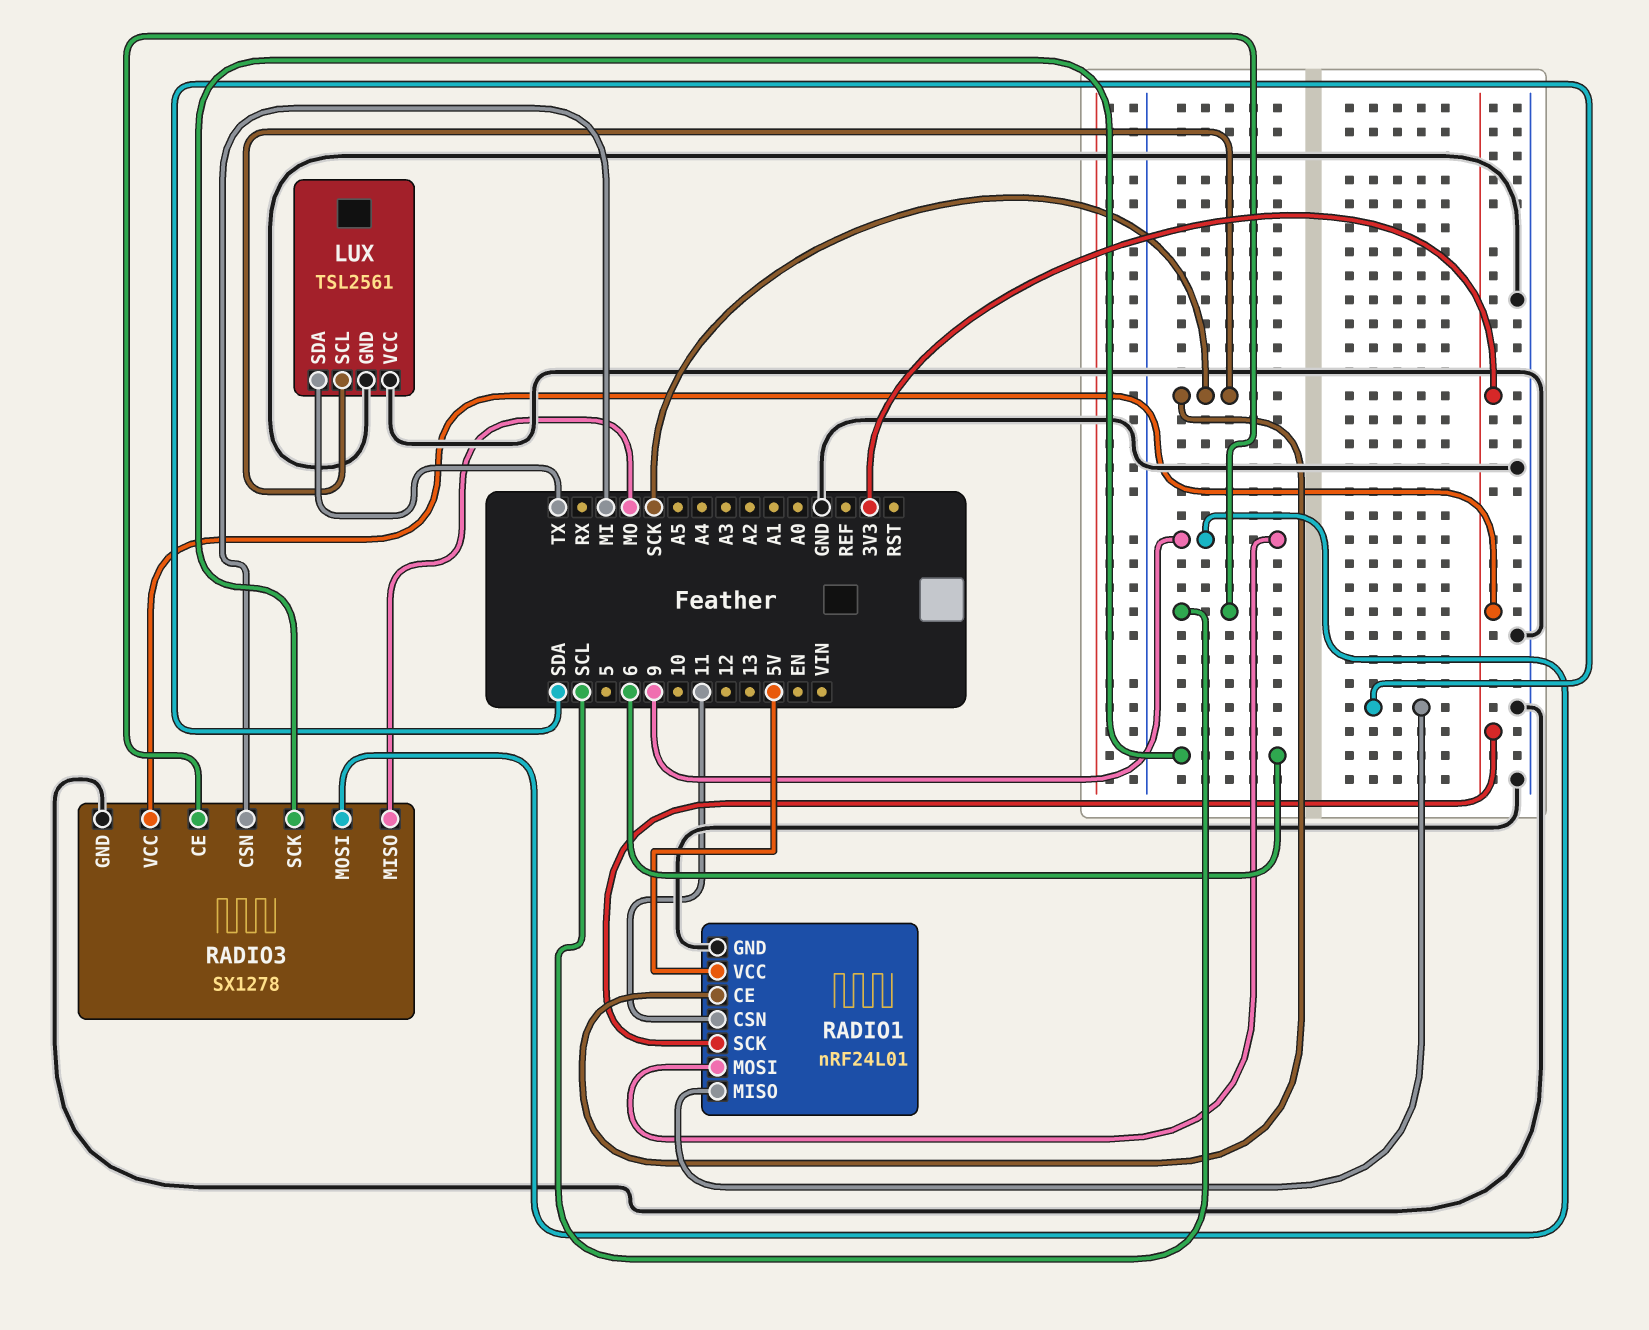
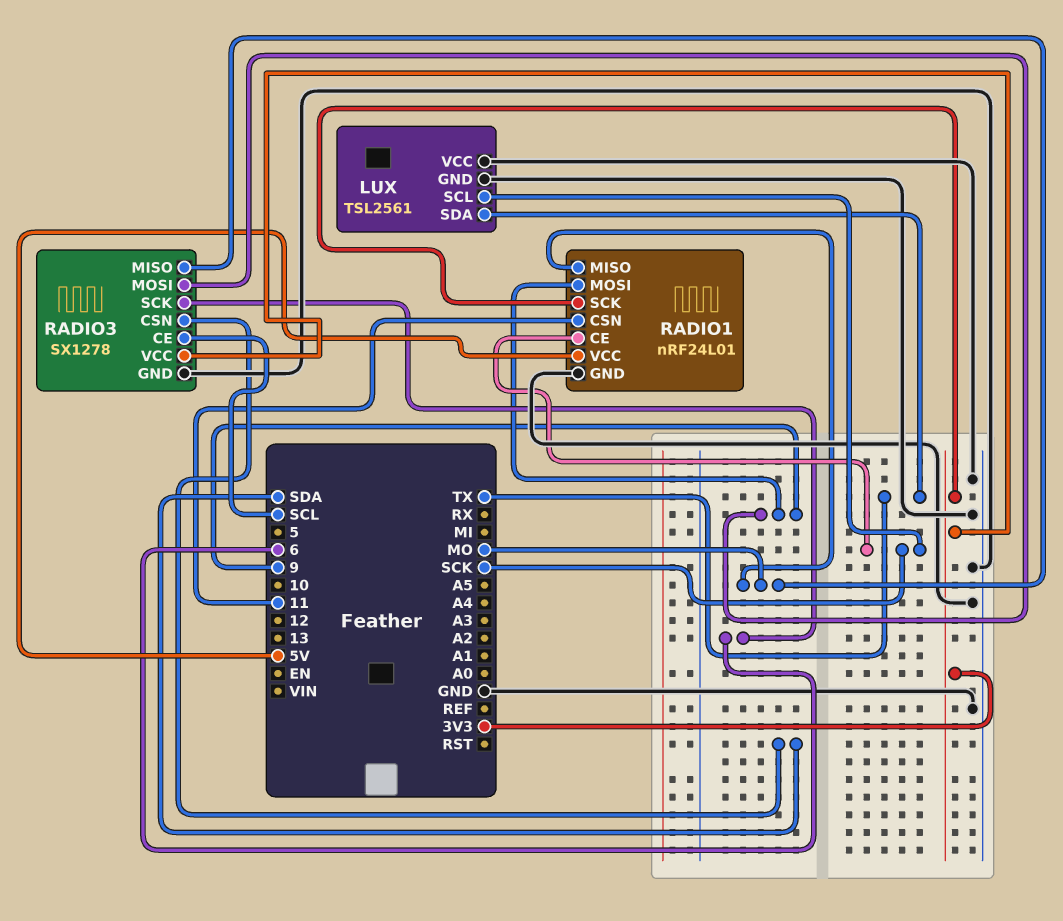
RADIO1 pin MISO: SDA -> MO
RADIO3 pin CSN: MI -> SDA

